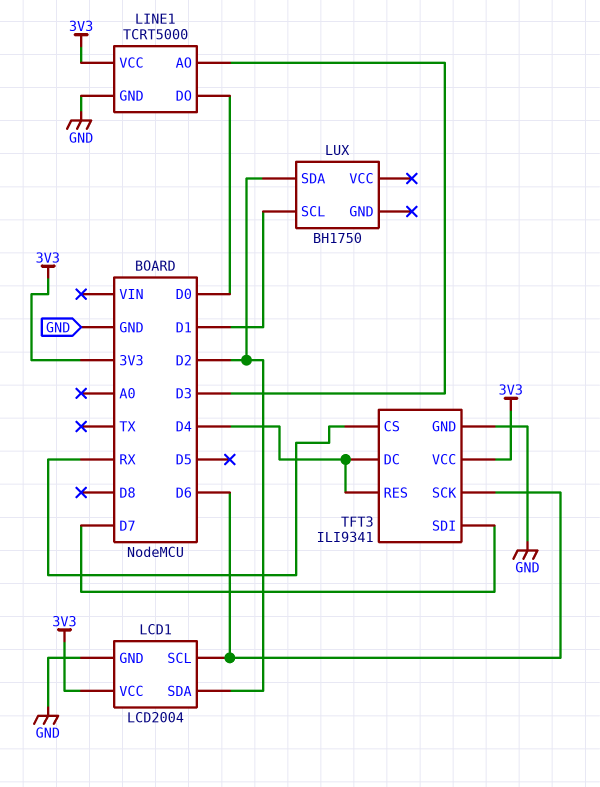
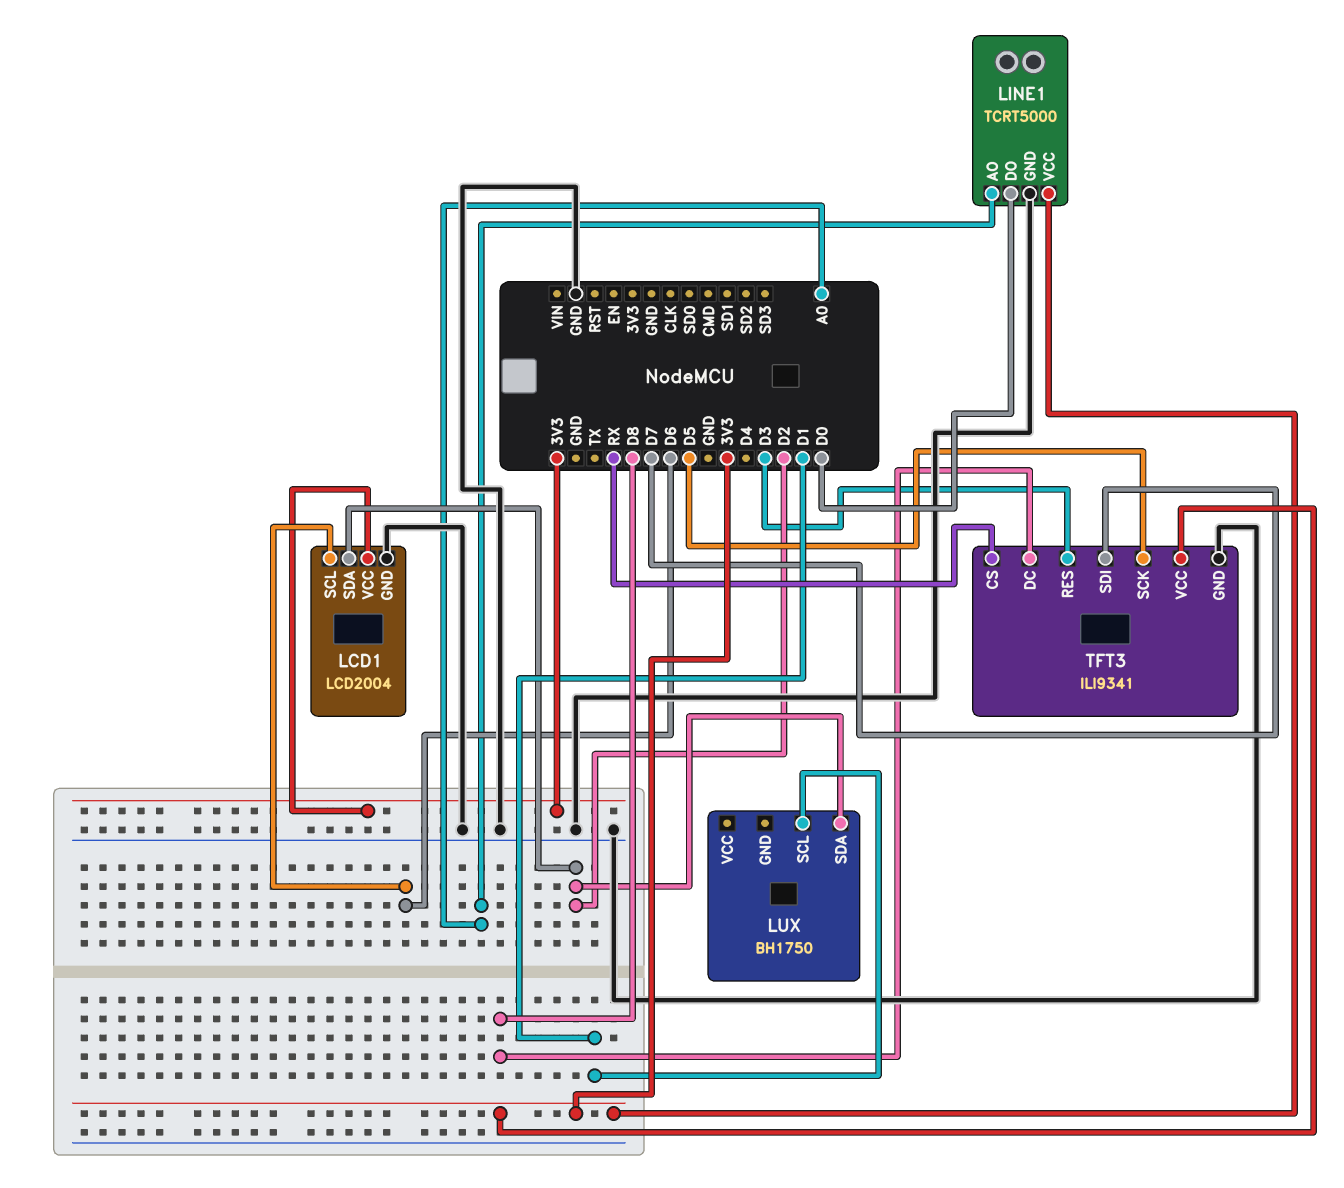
LINE1 pin AO: D3 -> A0
TFT3 pin DC: D4 -> D8
TFT3 pin RES: D4 -> D3
TFT3 pin SCK: D6 -> D5

